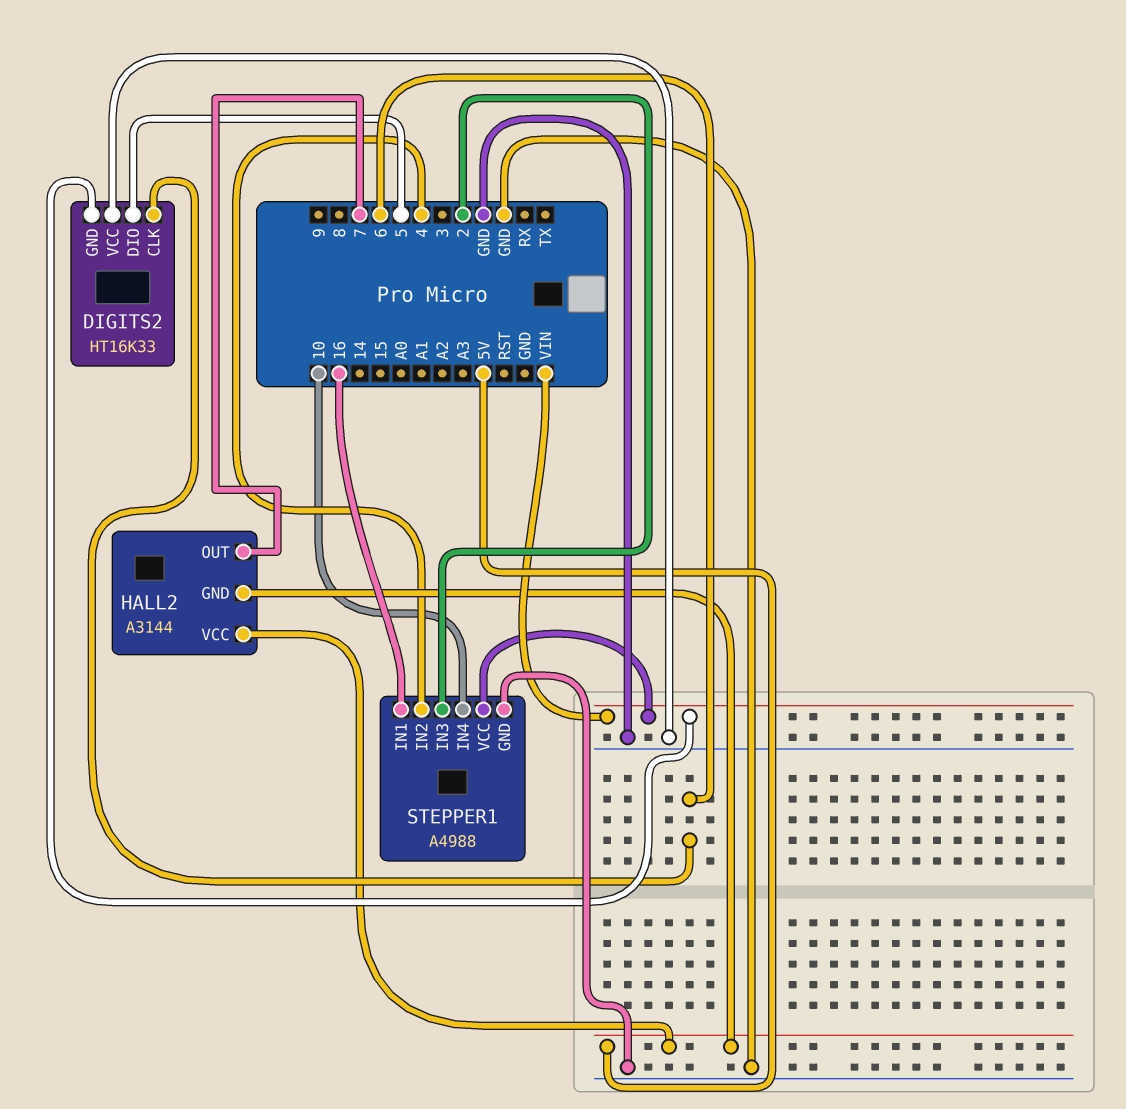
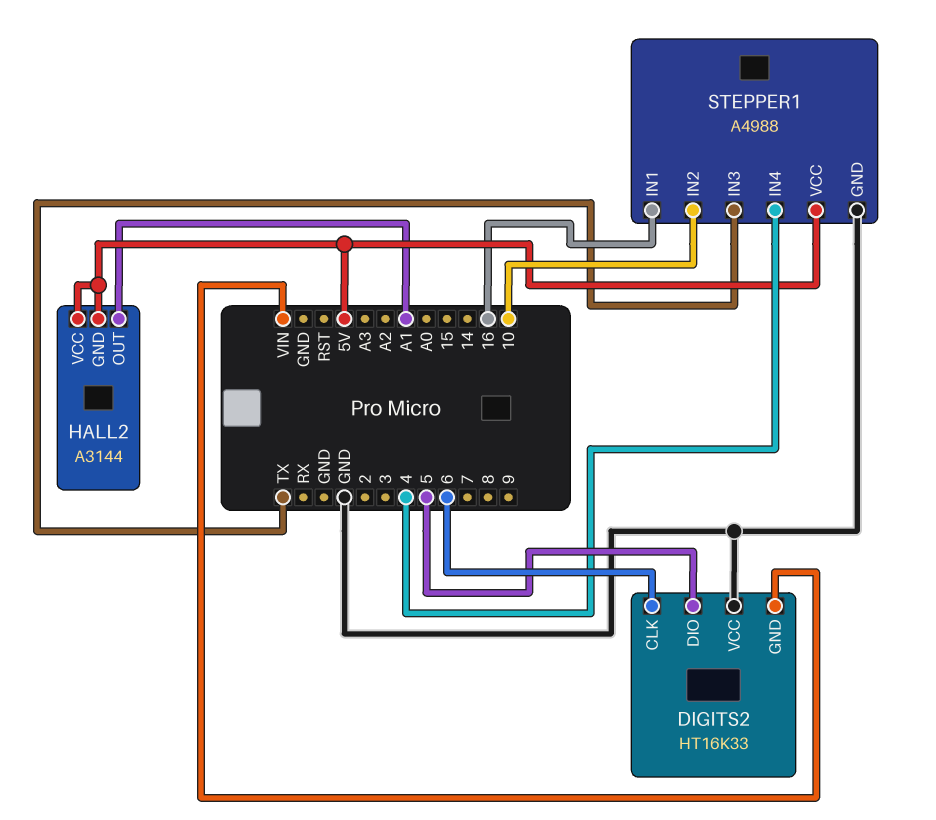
HALL2 pin OUT: 7 -> A1
STEPPER1 pin IN2: 4 -> 10
STEPPER1 pin IN3: 2 -> TX
STEPPER1 pin IN4: 10 -> 4
STEPPER1 pin VCC: VIN -> 5V

